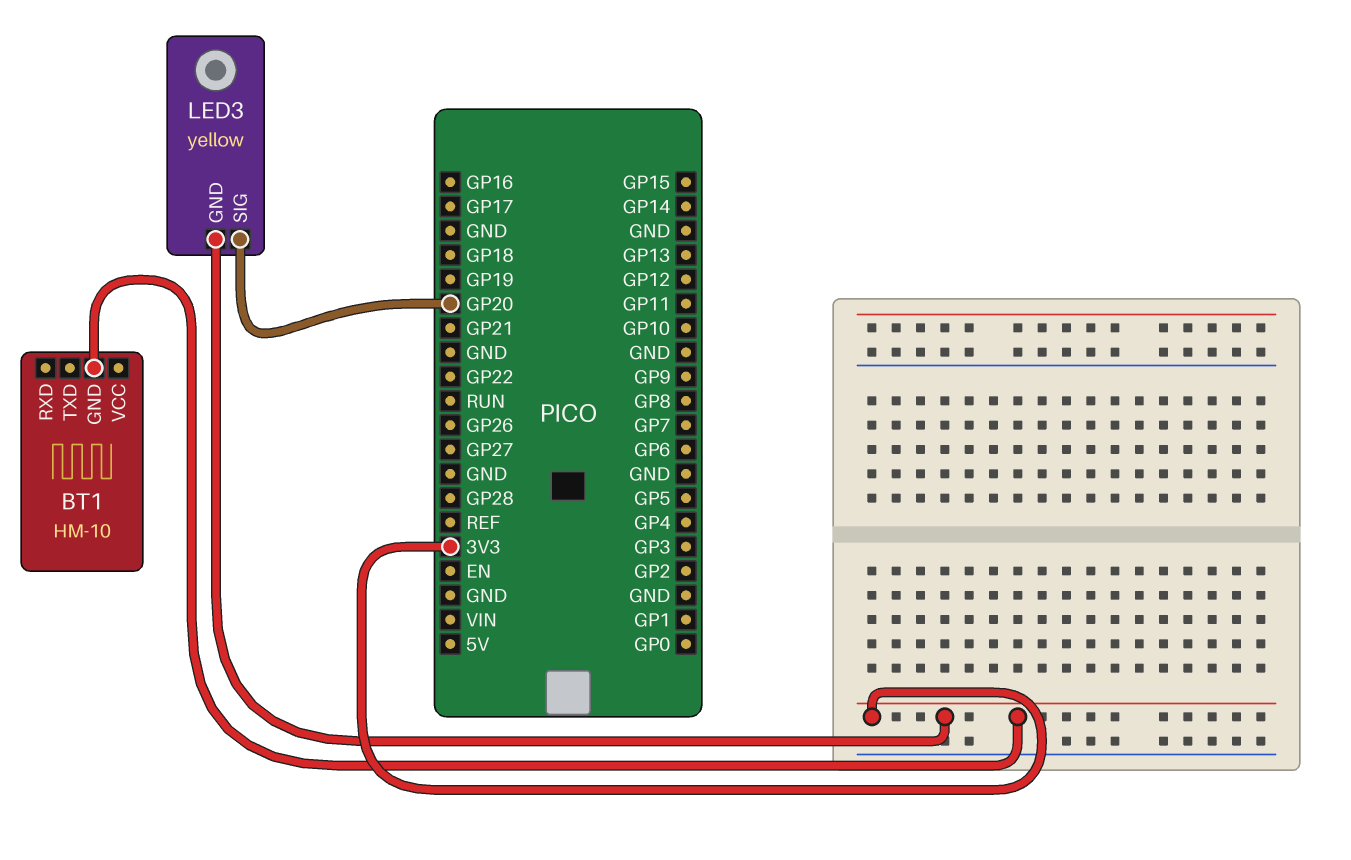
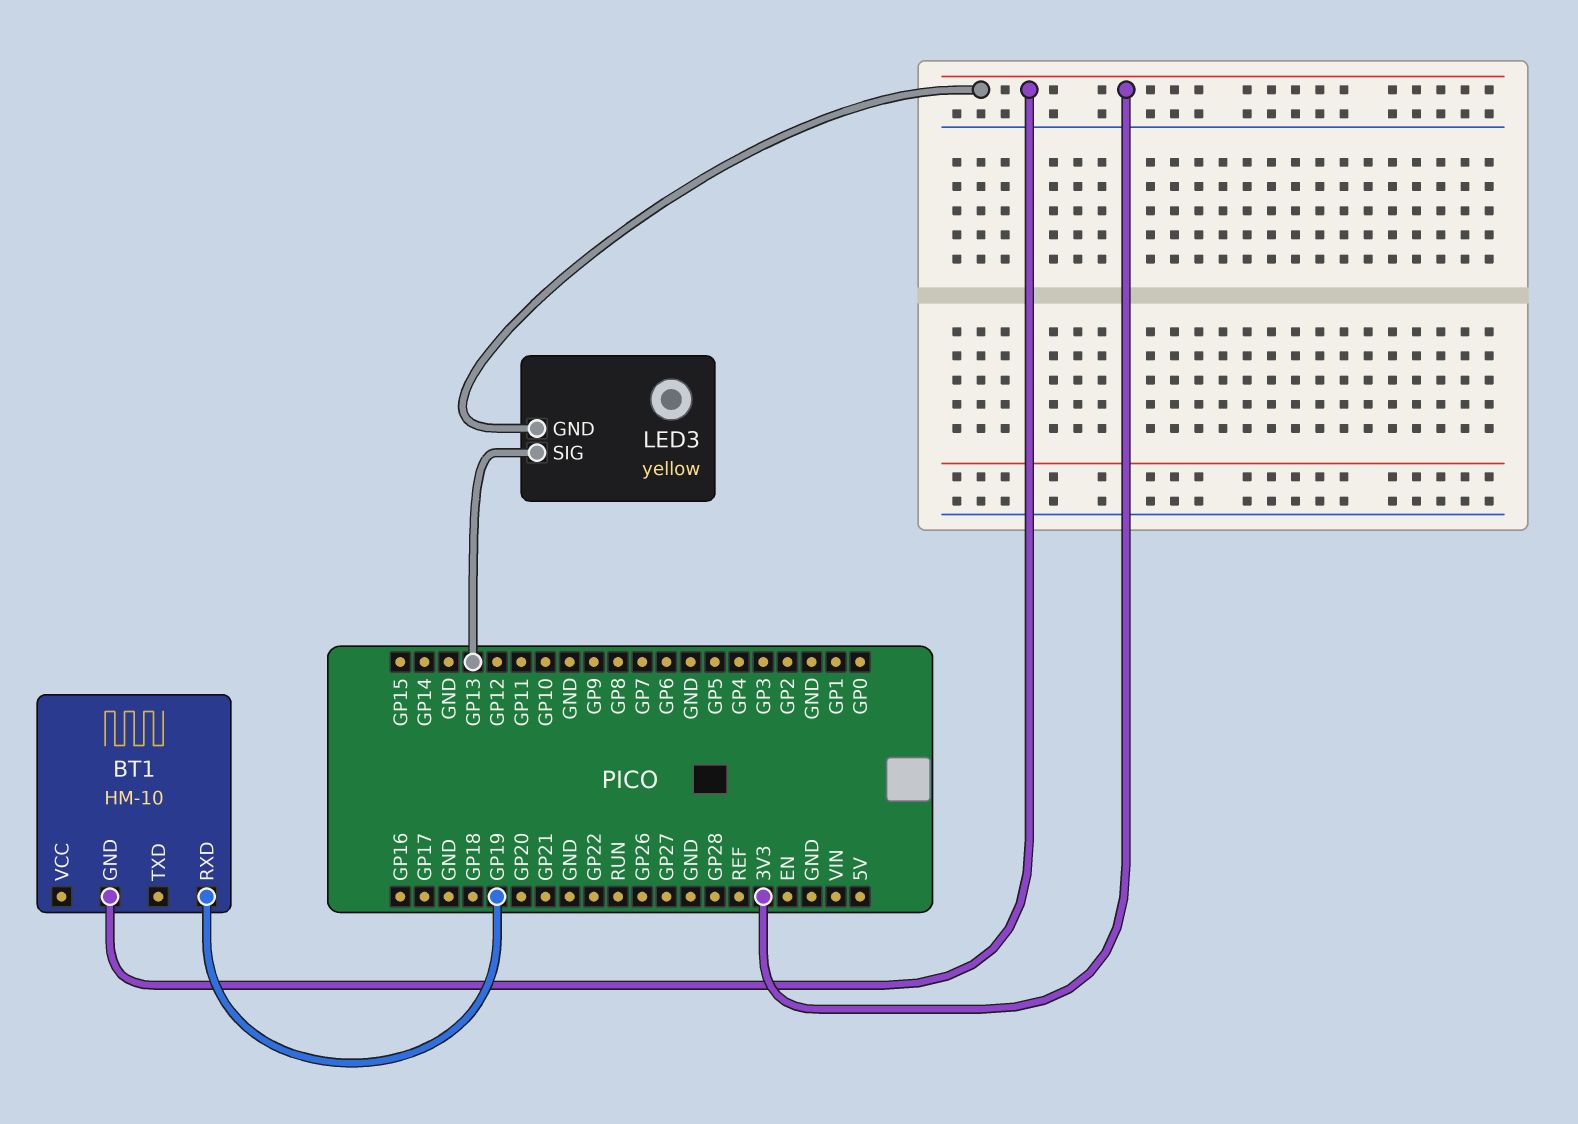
BT1 pin RXD: none -> GP19
LED3 pin SIG: GP20 -> GP13

